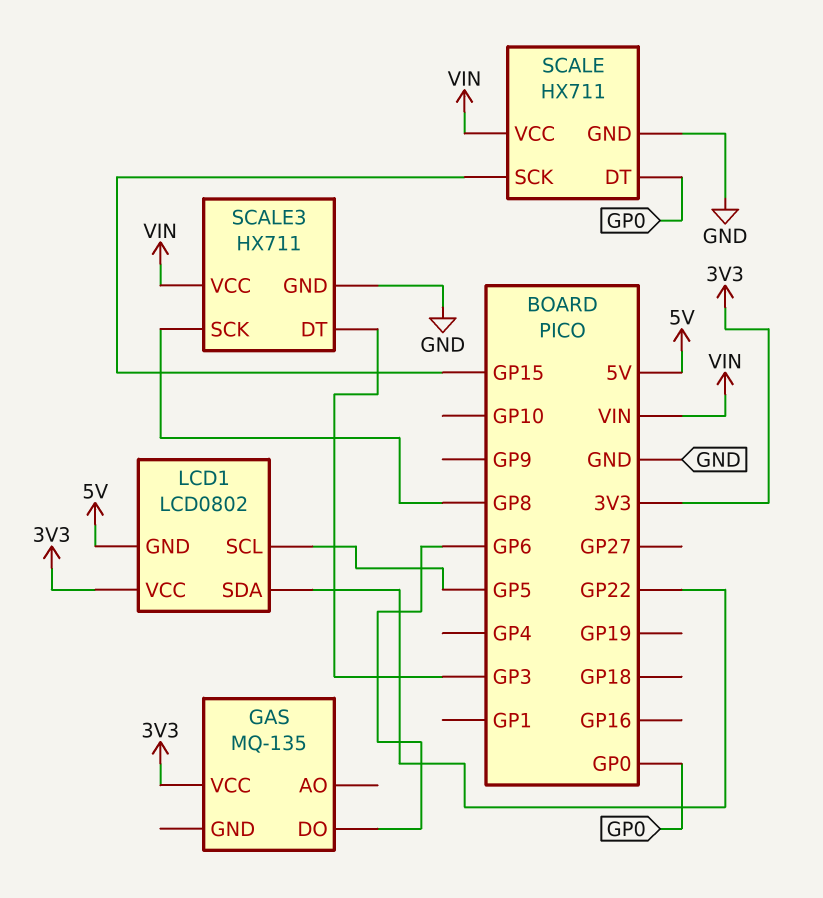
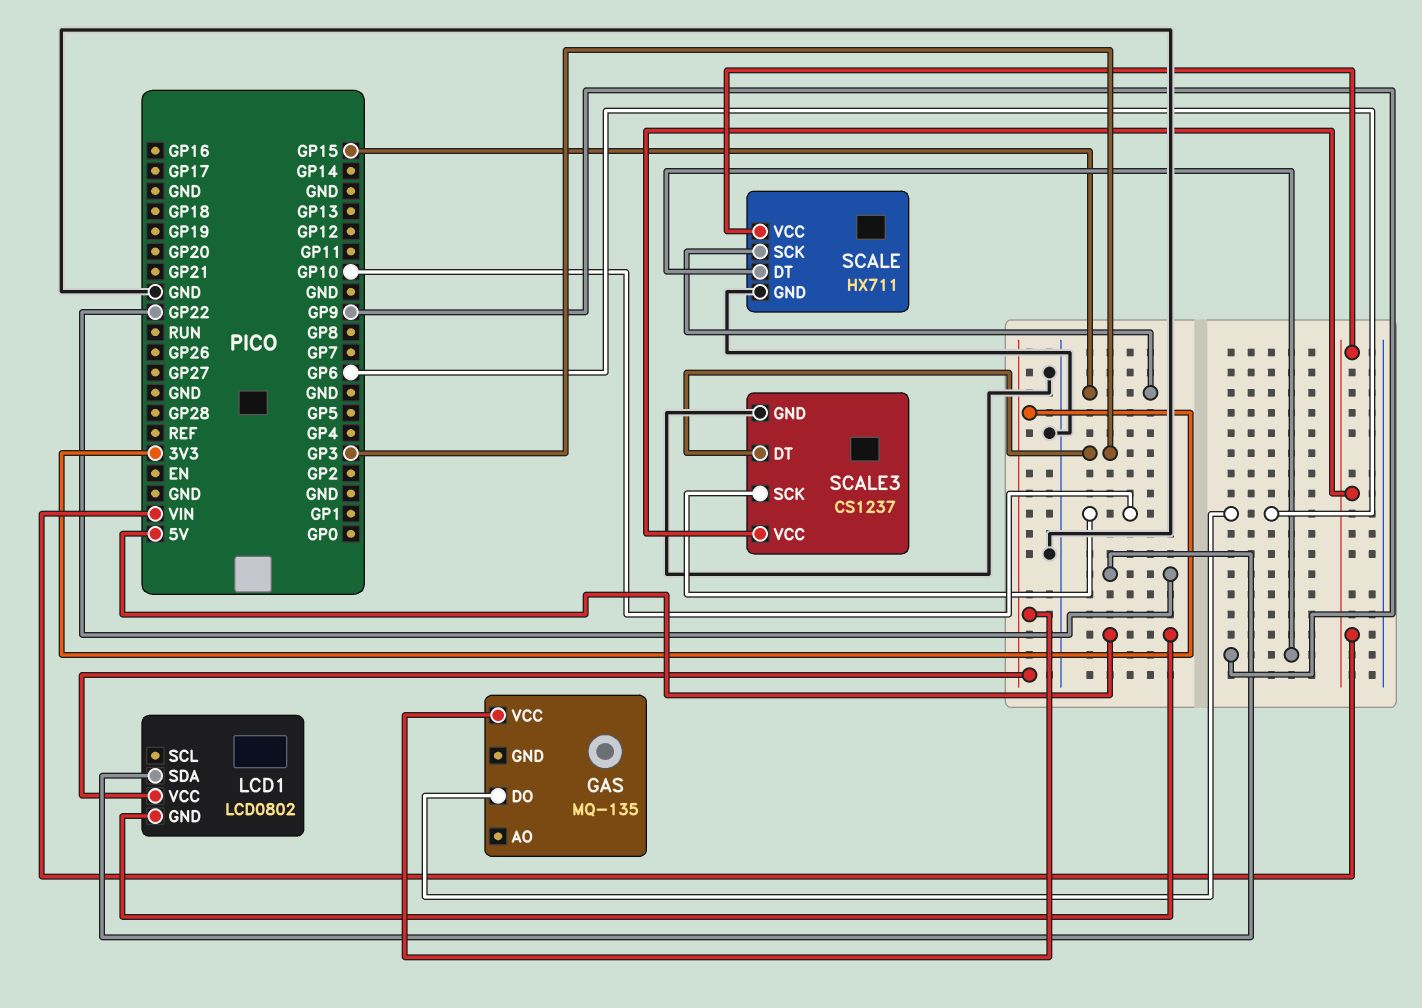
LCD1 pin SCL: GP5 -> none
SCALE pin DT: GP0 -> GP9
SCALE3: HX711 -> CS1237
SCALE3 pin SCK: GP8 -> GP10

